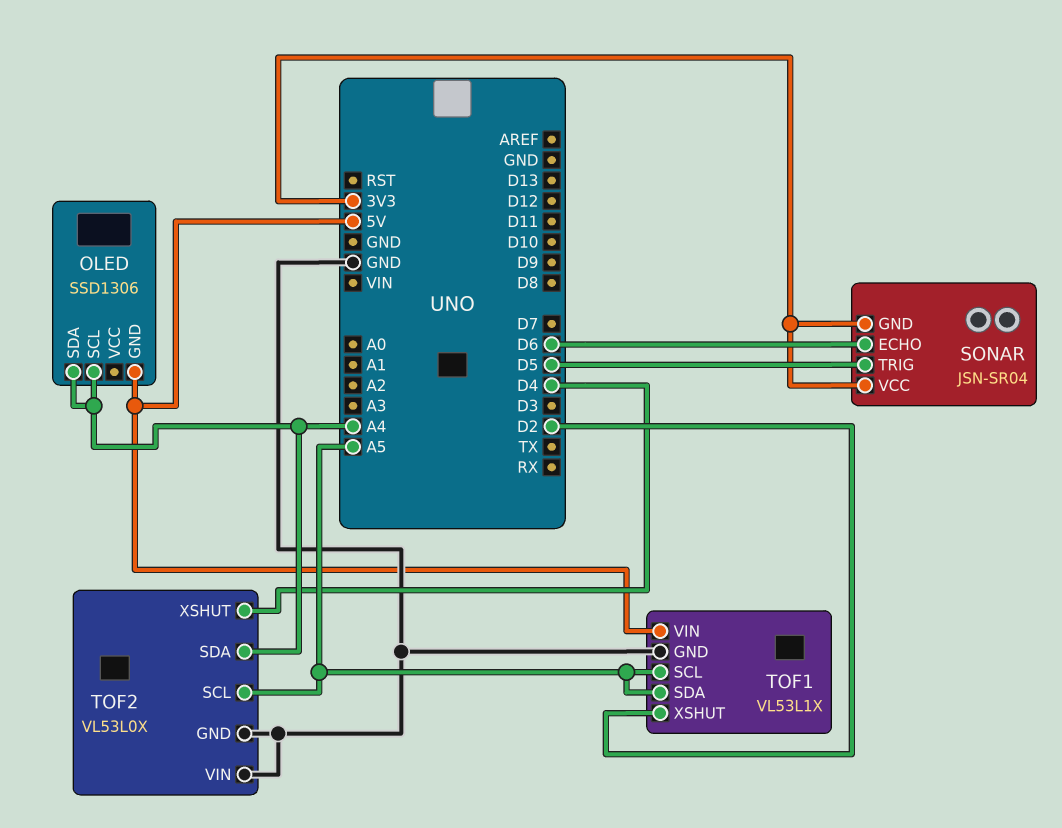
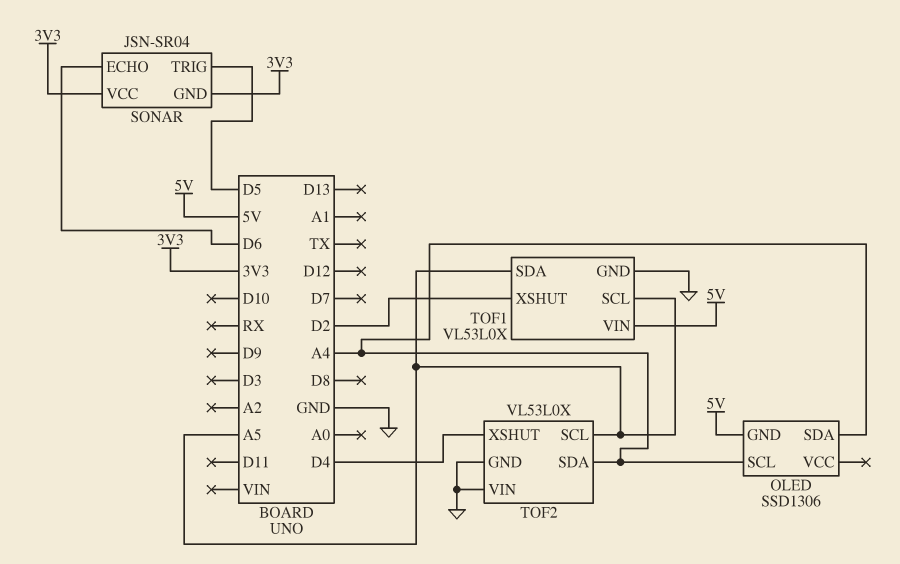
TOF1: VL53L1X -> VL53L0X

